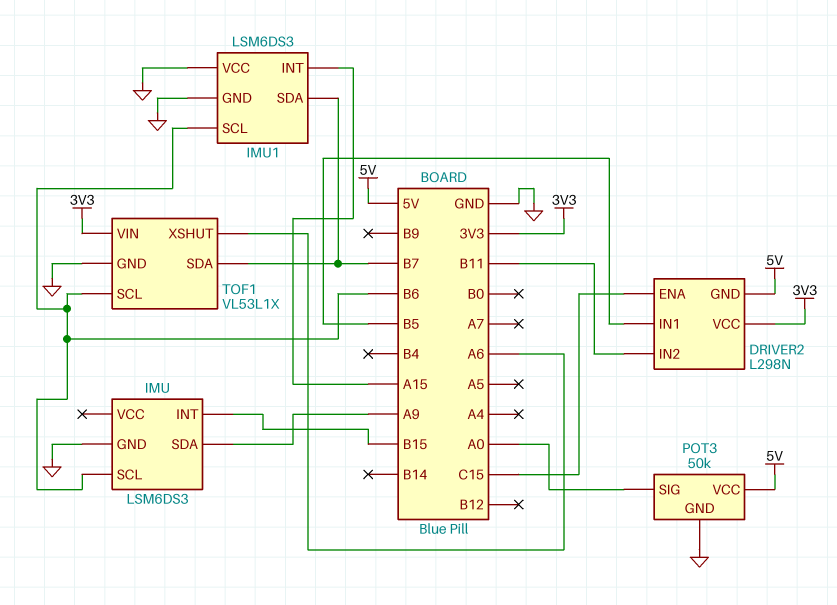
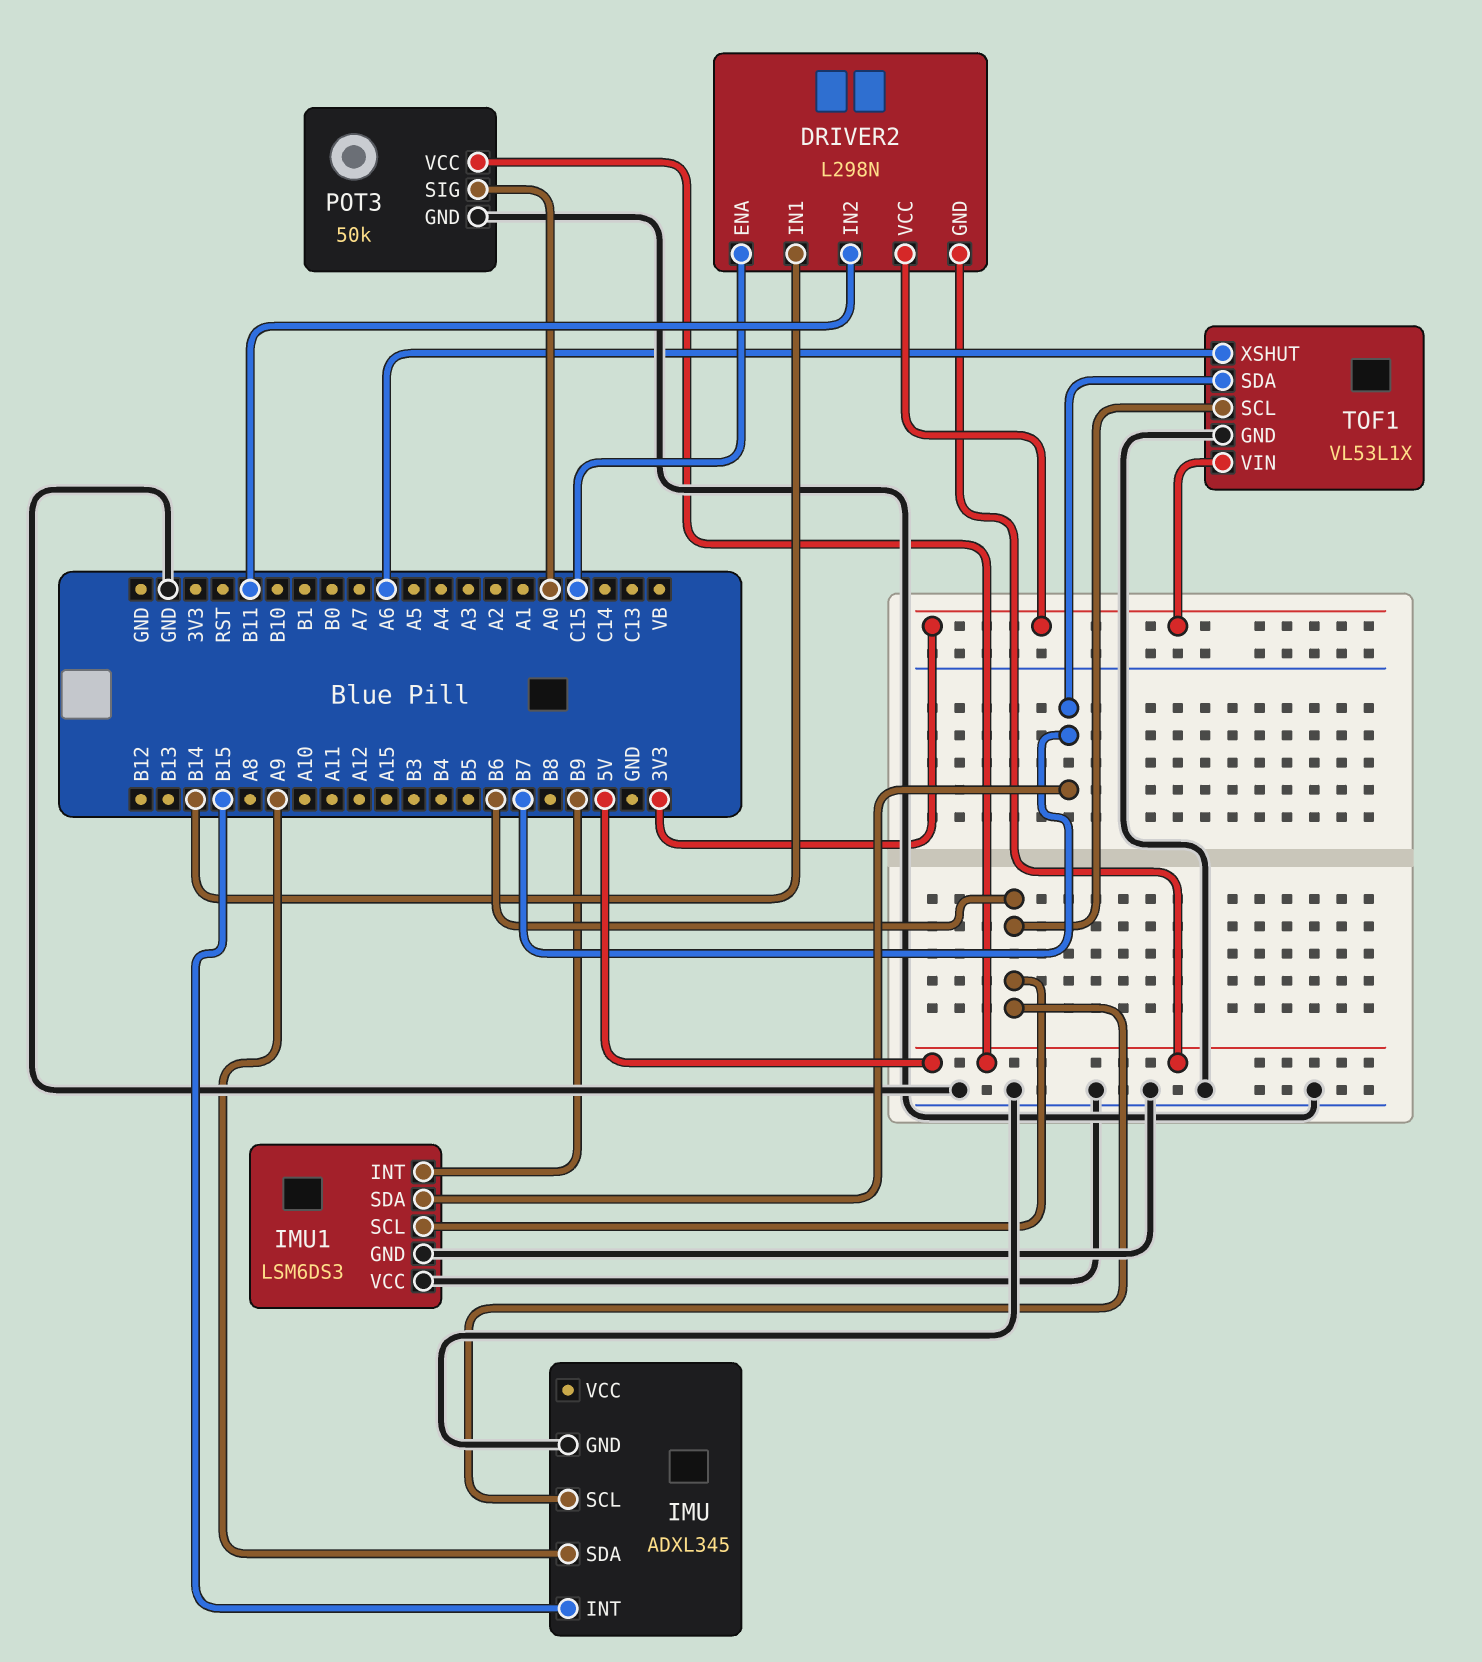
DRIVER2 pin IN1: B5 -> B14
IMU: LSM6DS3 -> ADXL345
IMU1 pin INT: A15 -> B9

